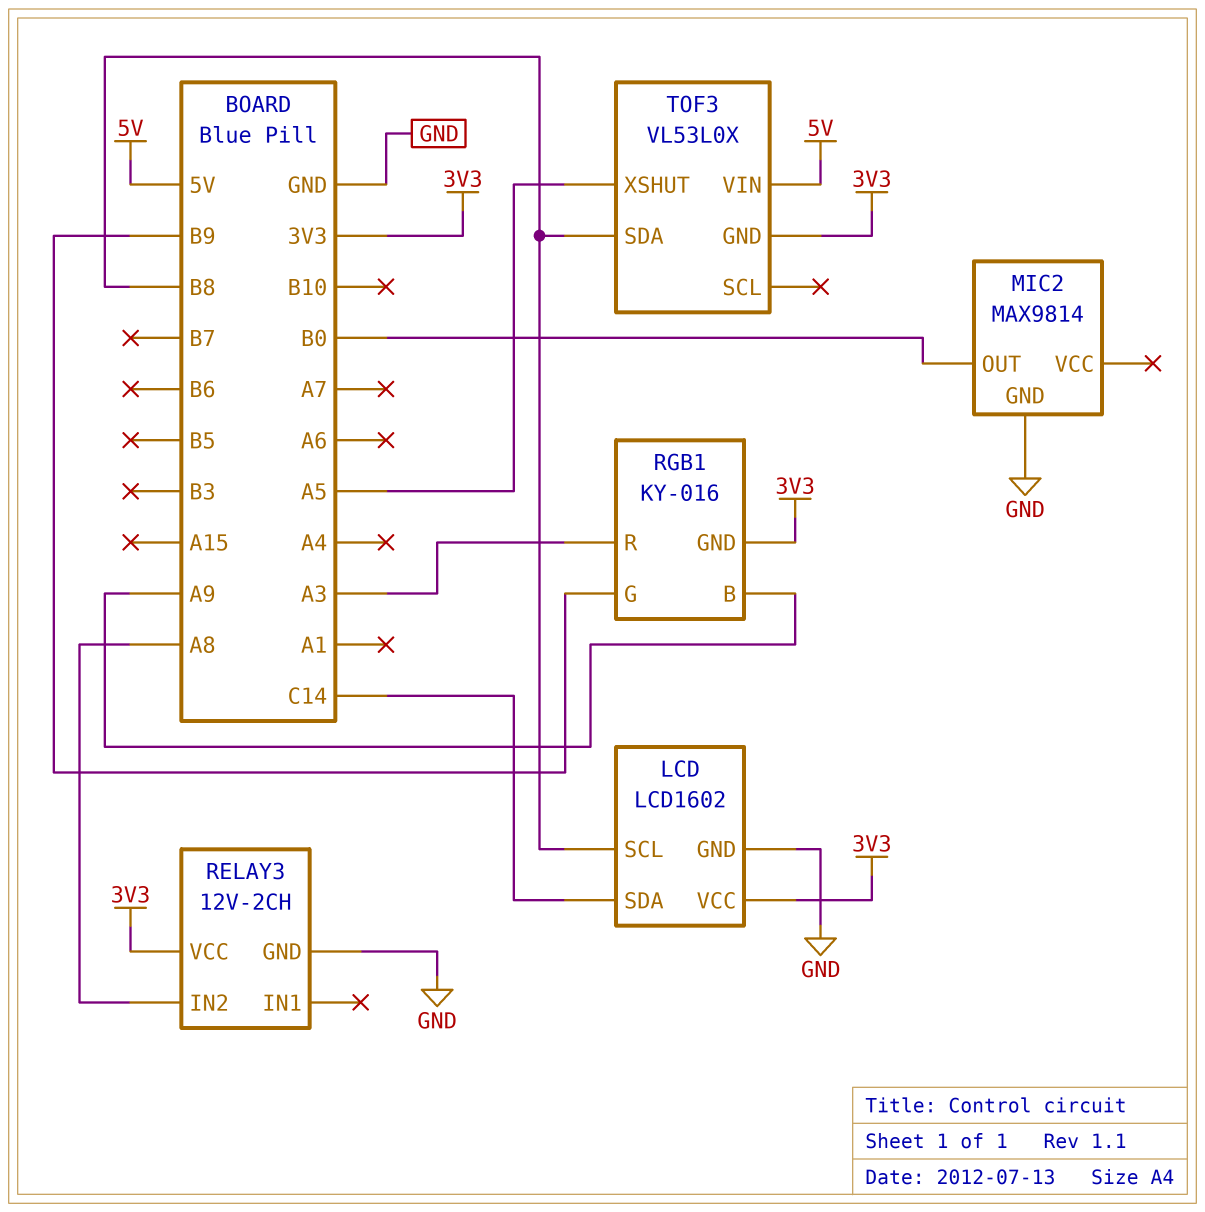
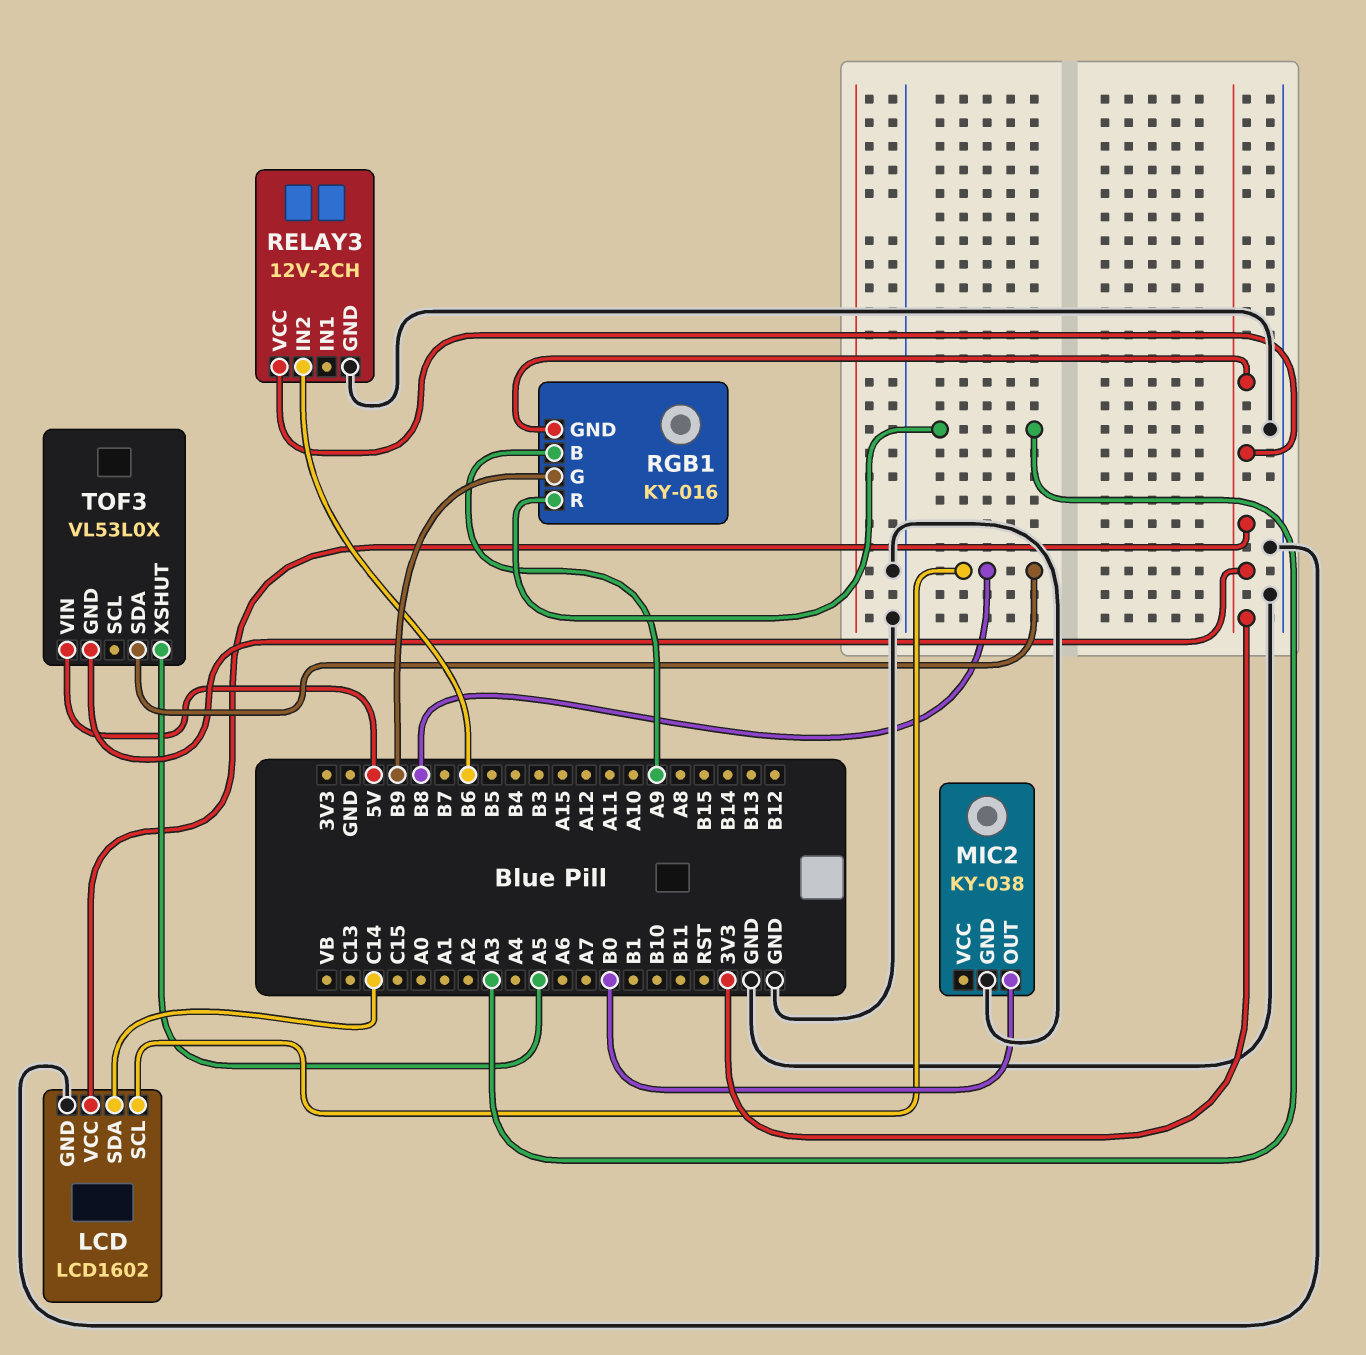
MIC2: MAX9814 -> KY-038
RELAY3 pin IN2: A8 -> B6

